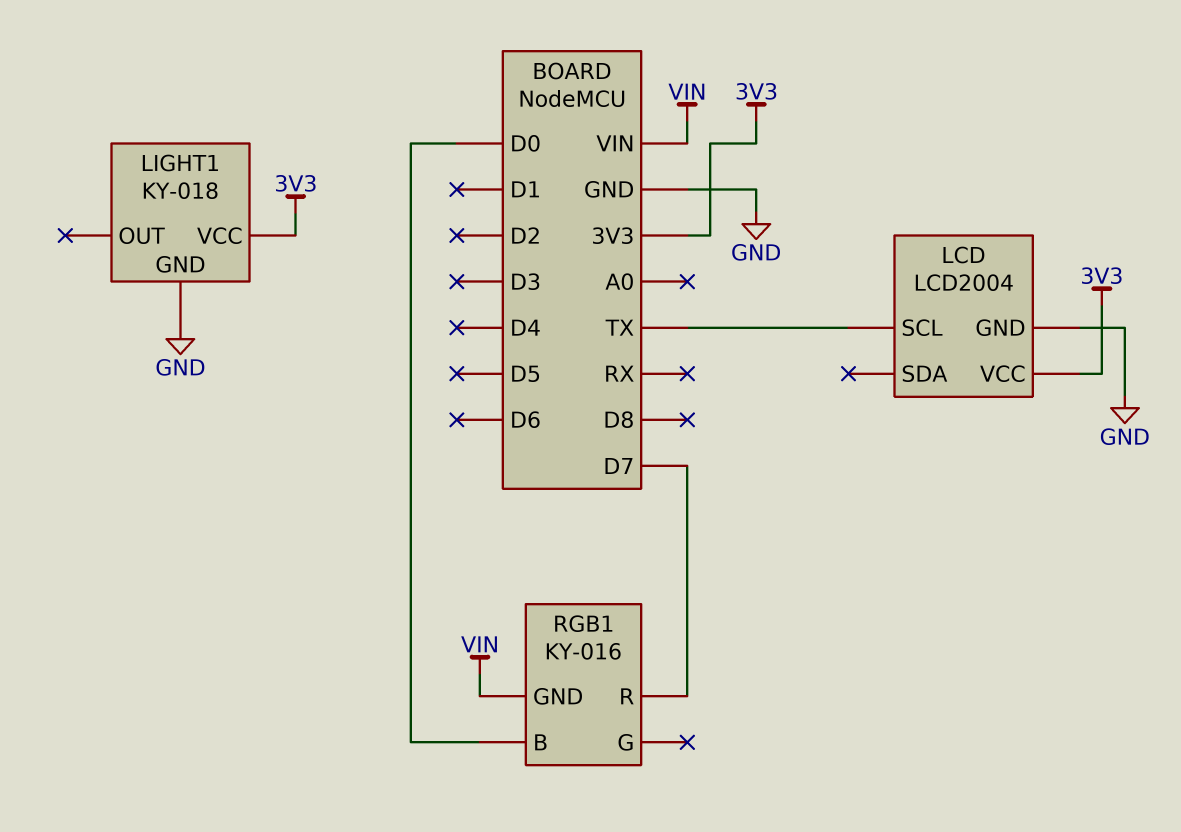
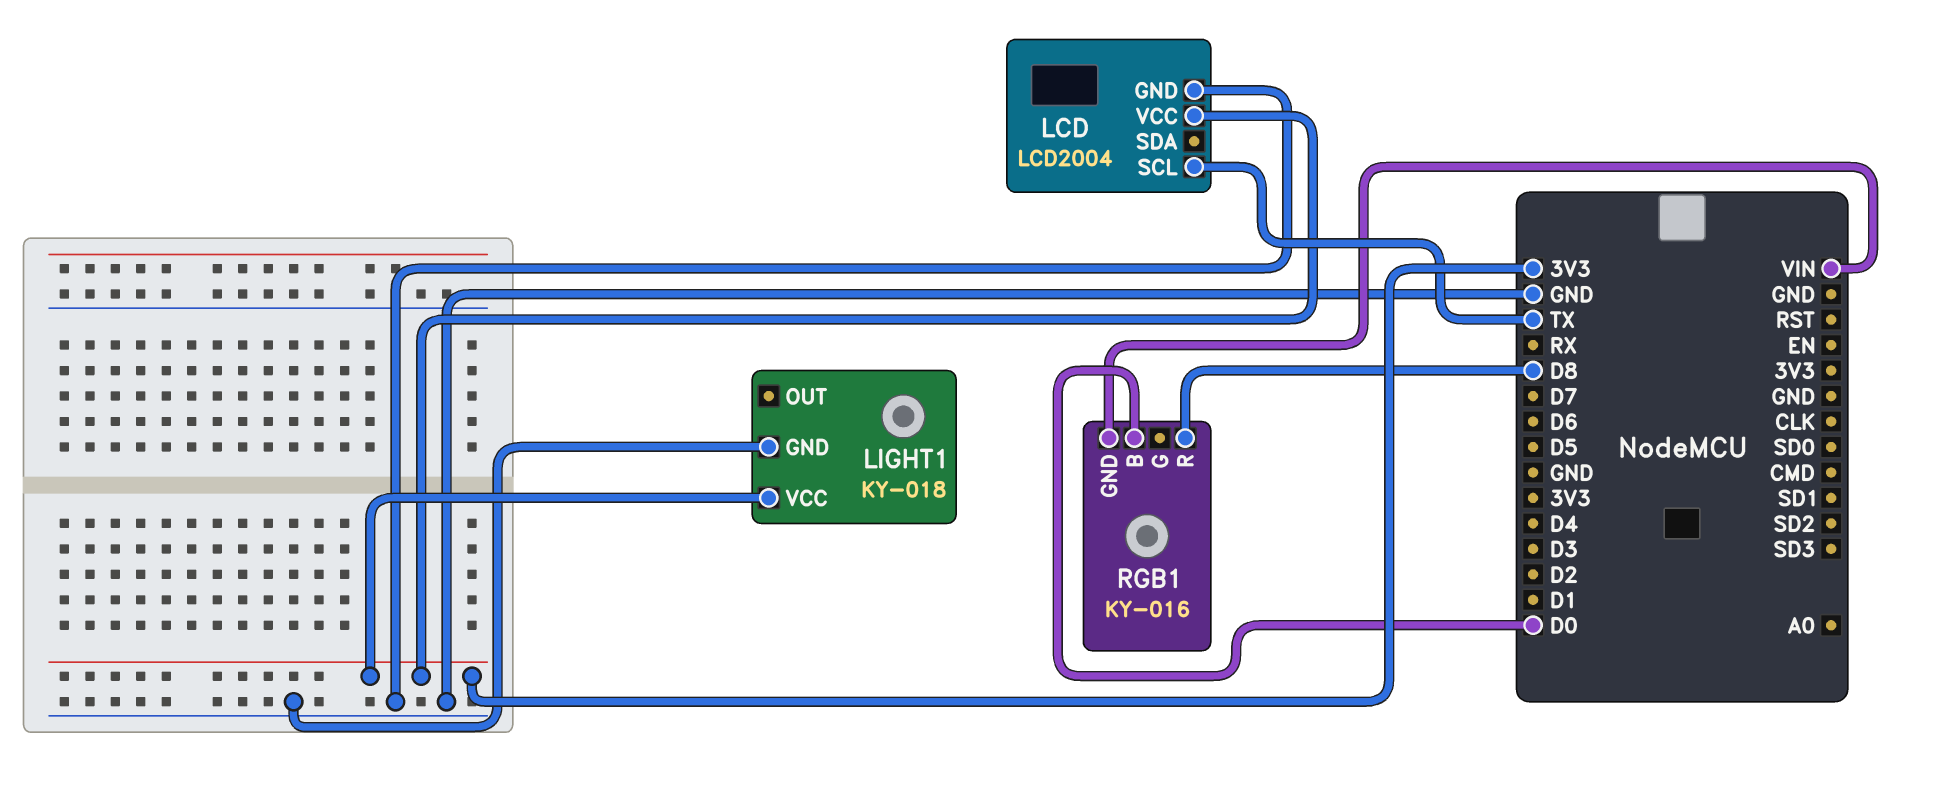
RGB1 pin R: D7 -> D8

